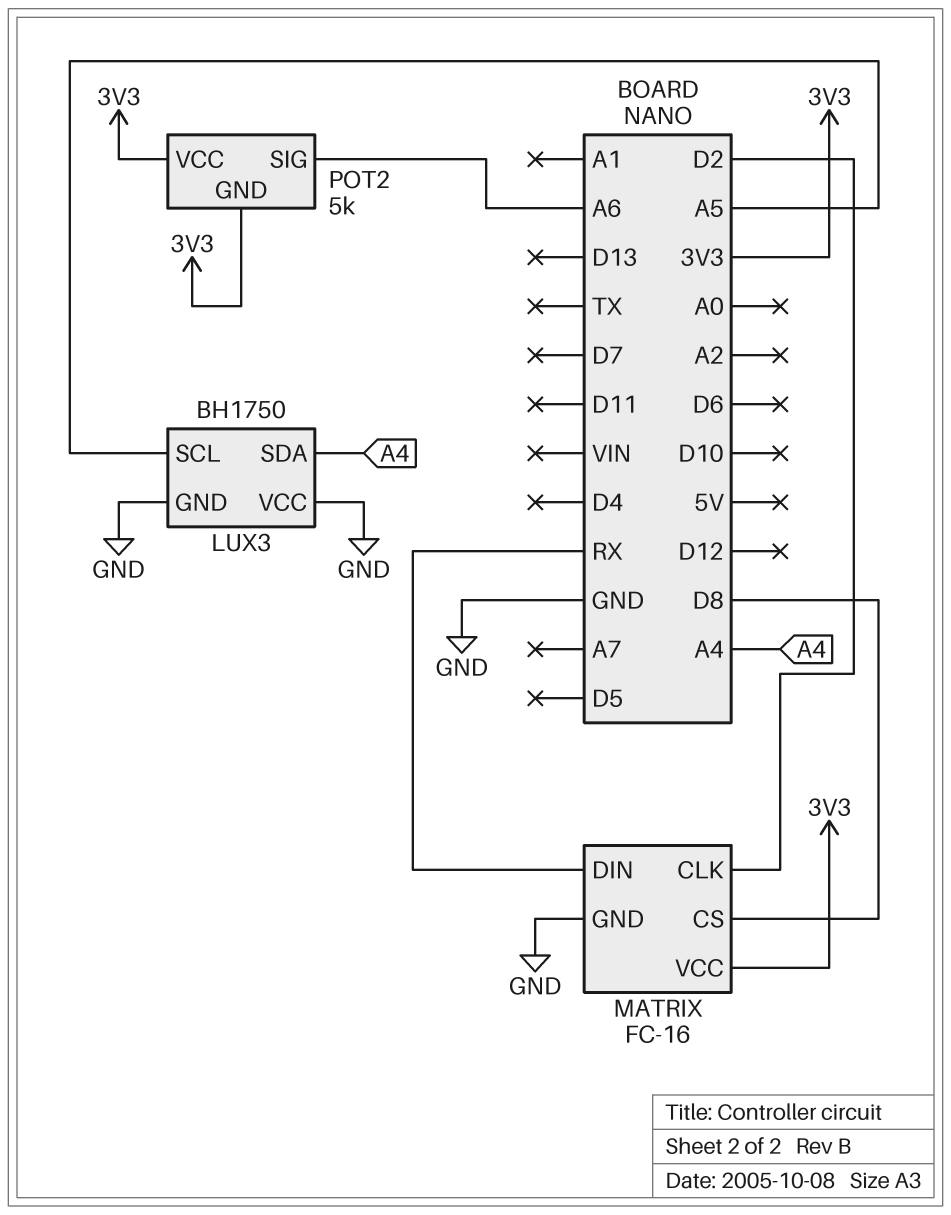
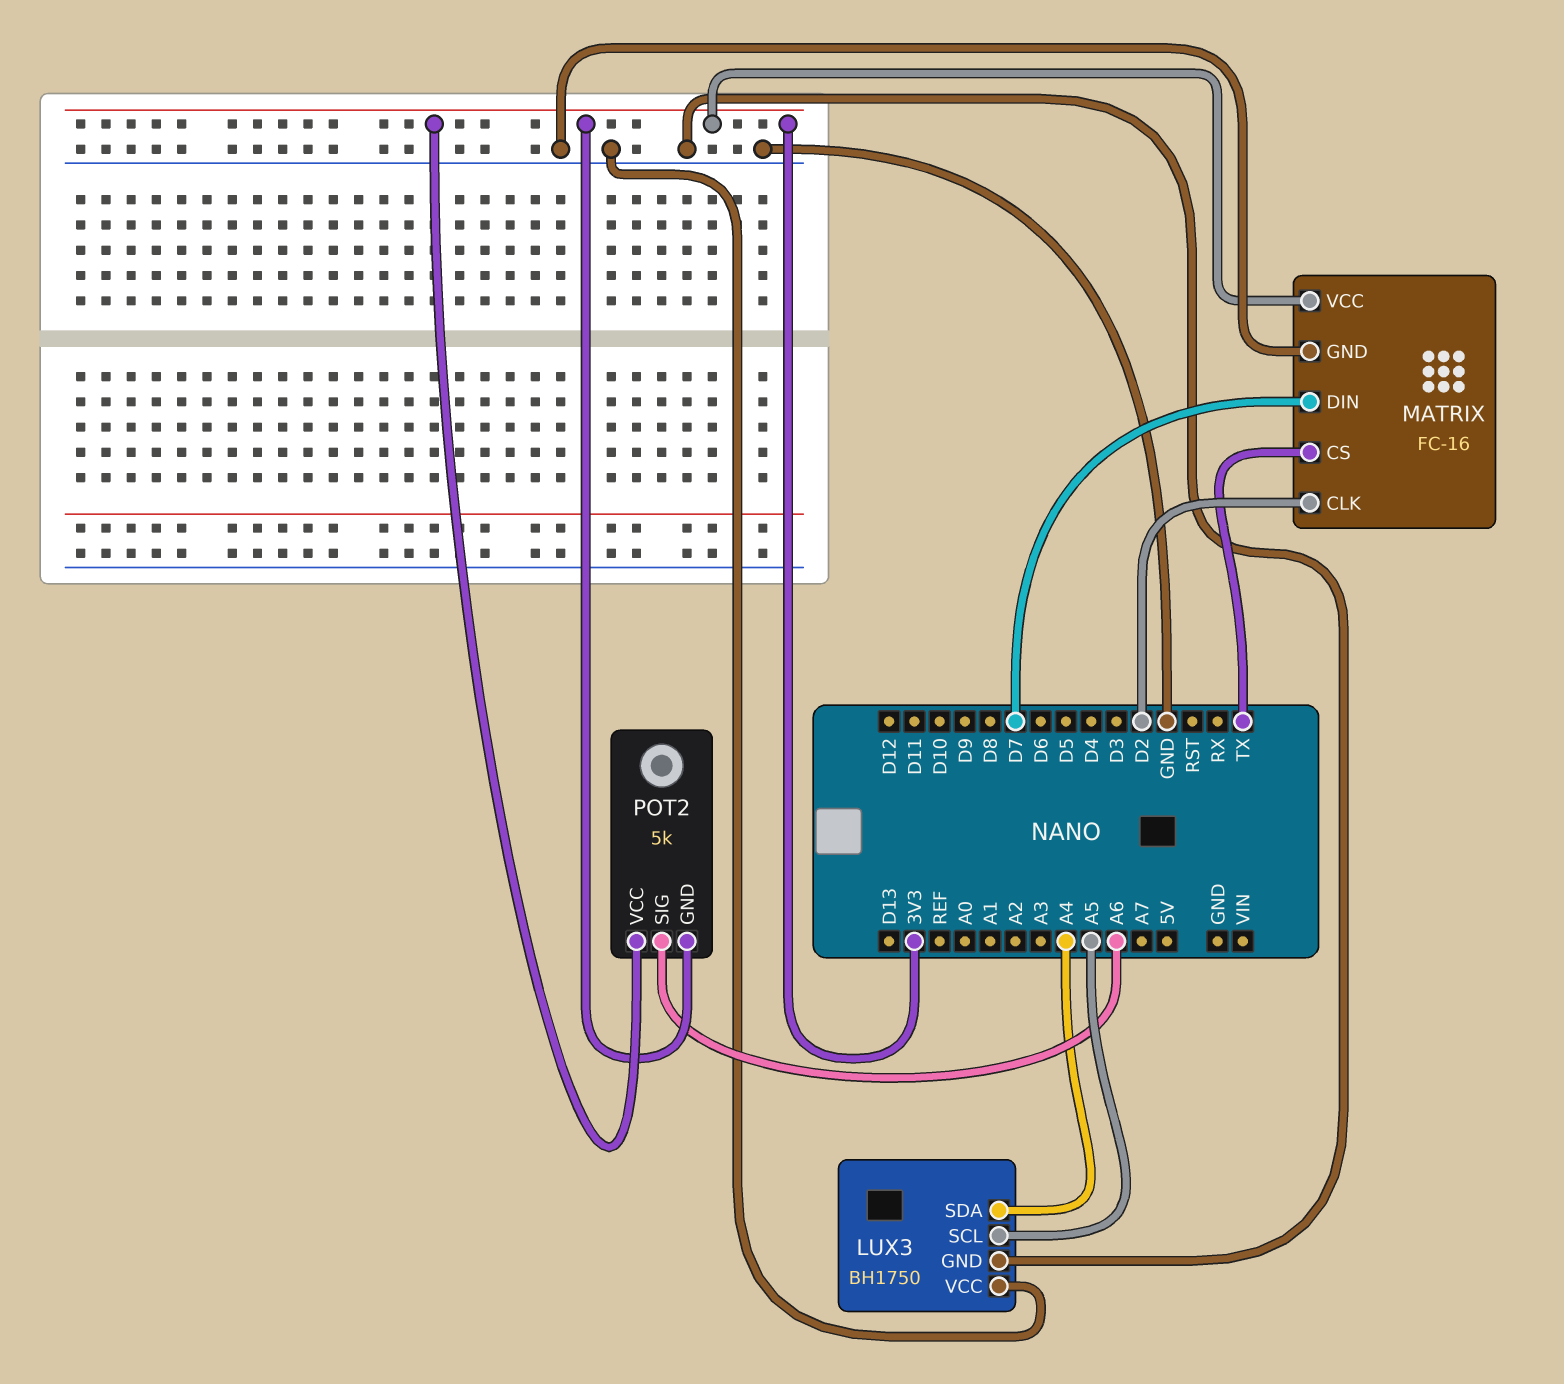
MATRIX pin CS: D8 -> TX
MATRIX pin DIN: RX -> D7

